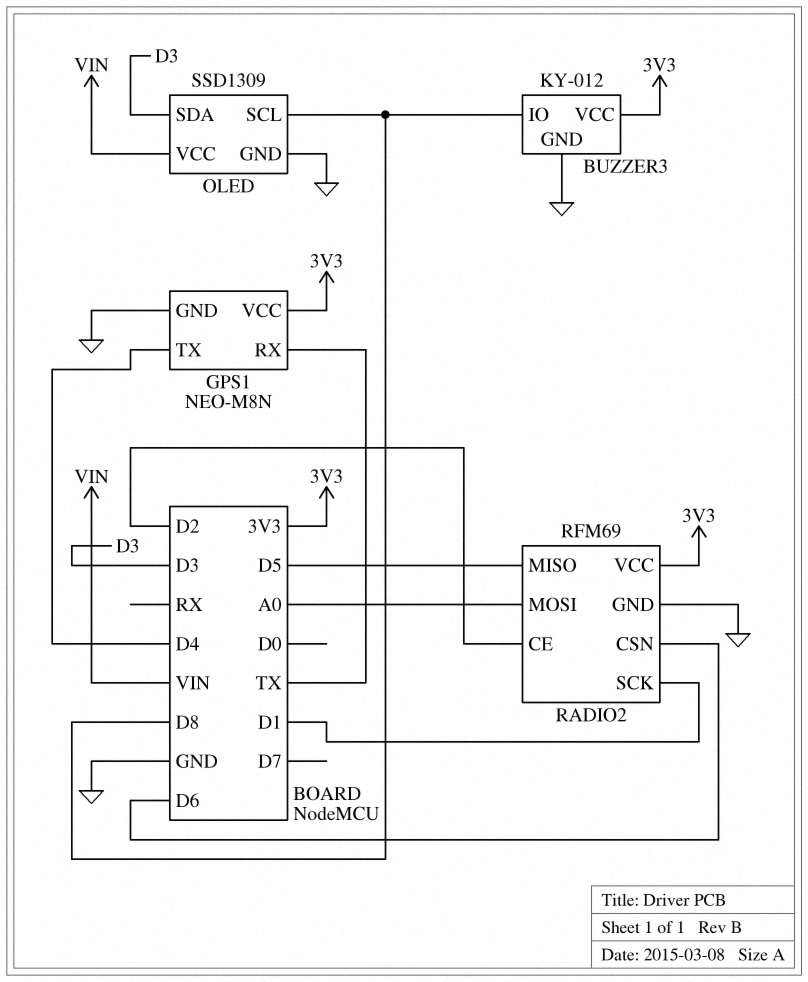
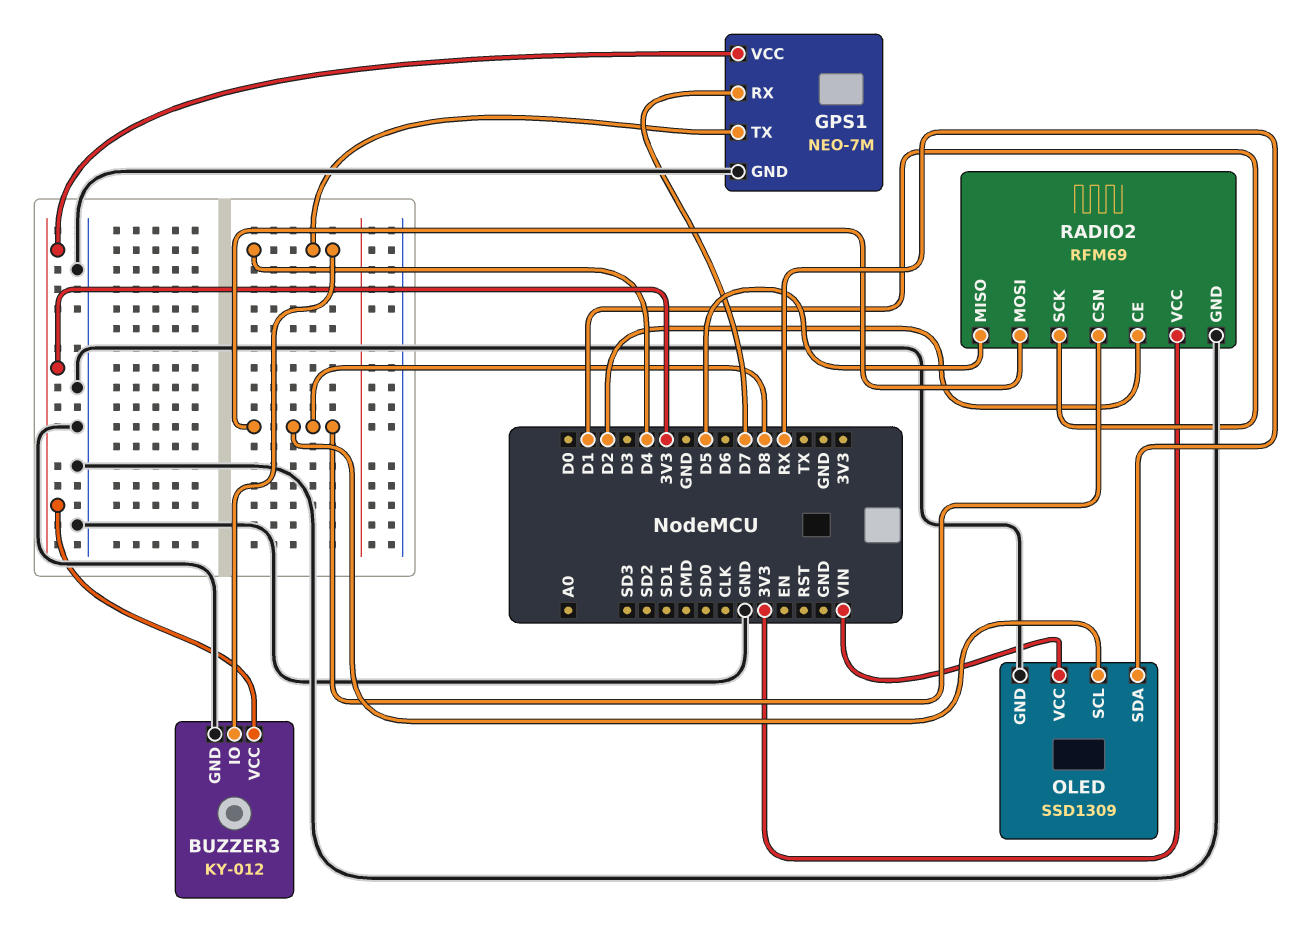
BUZZER3 pin IO: D8 -> D4
GPS1: NEO-M8N -> NEO-7M
GPS1 pin RX: TX -> D7
OLED pin SDA: D3 -> RX
RADIO2 pin CSN: D6 -> D8
RADIO2 pin MOSI: A0 -> D8

